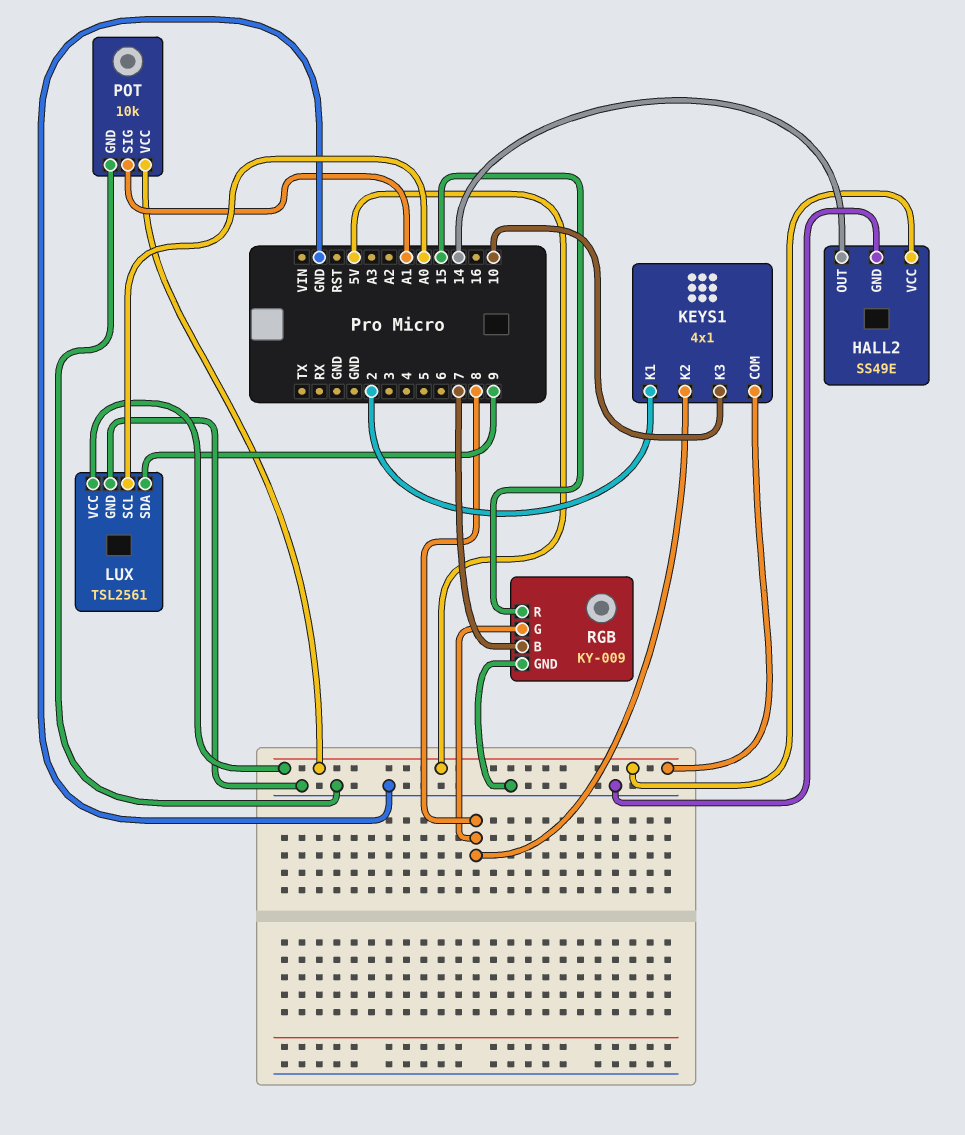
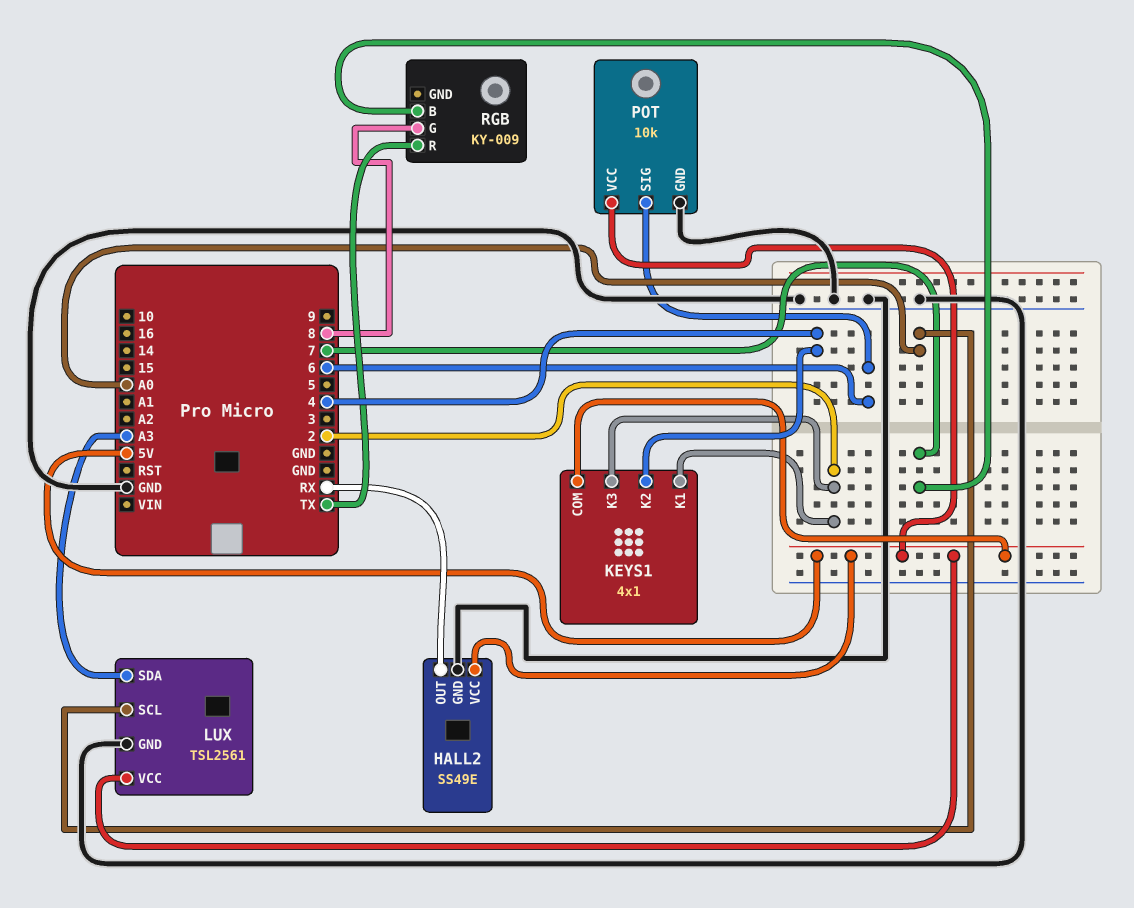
HALL2 pin OUT: 14 -> RX
KEYS1 pin K2: 8 -> 4
KEYS1 pin K3: 10 -> 2
LUX pin SDA: 9 -> A3
POT pin SIG: A1 -> 6
RGB pin GND: GND -> none
RGB pin R: 15 -> TX

